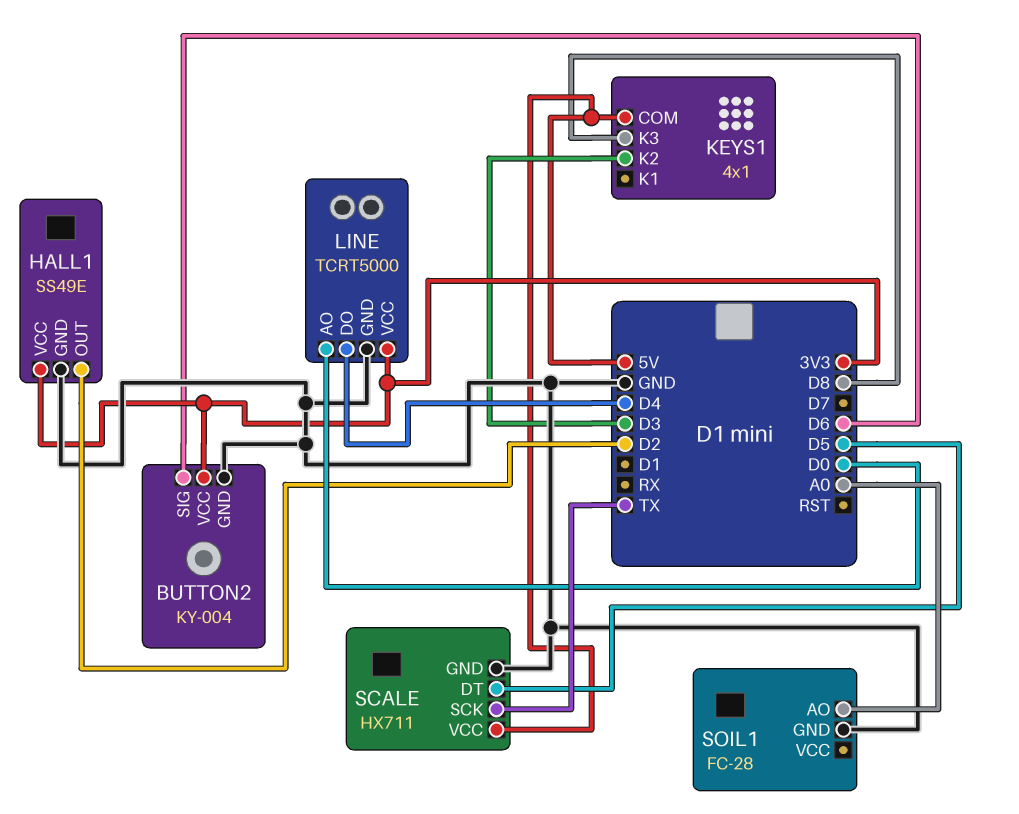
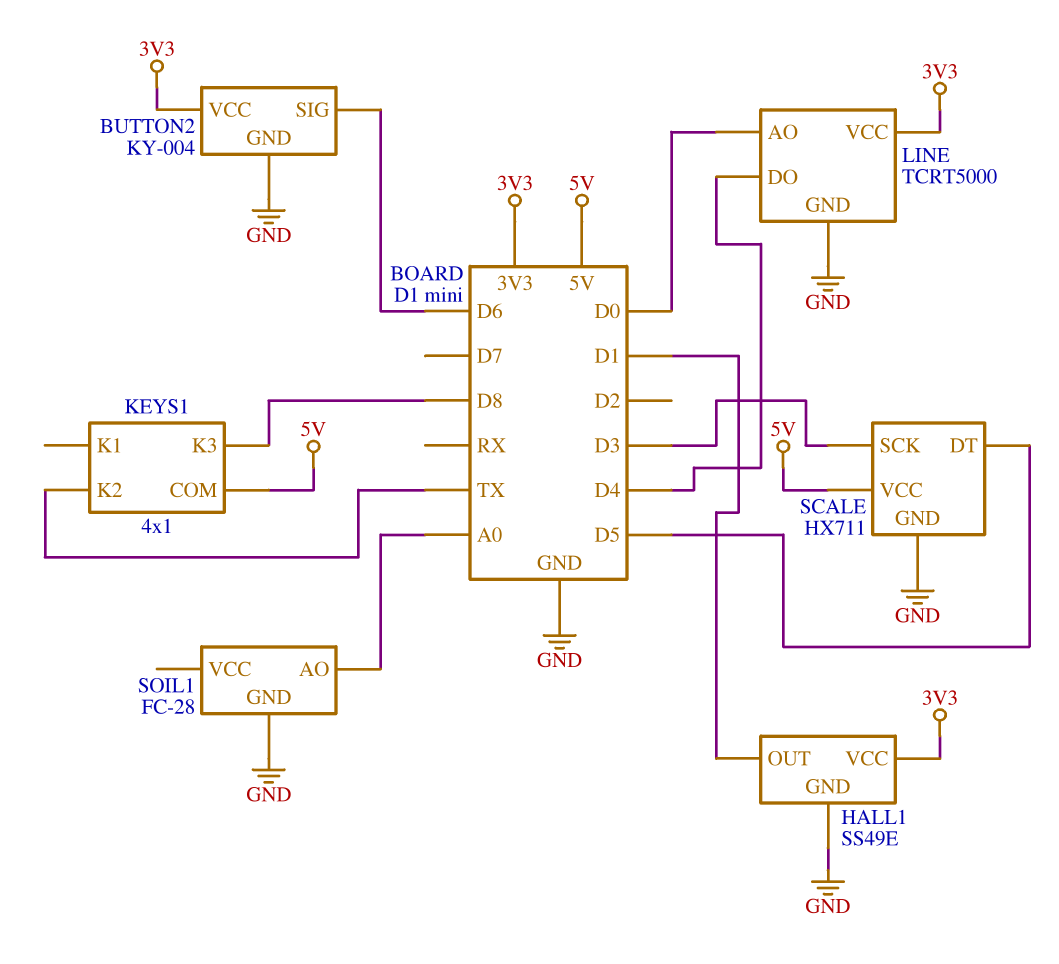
HALL1 pin OUT: D2 -> D1
KEYS1 pin K2: D3 -> TX
SCALE pin SCK: TX -> D3

